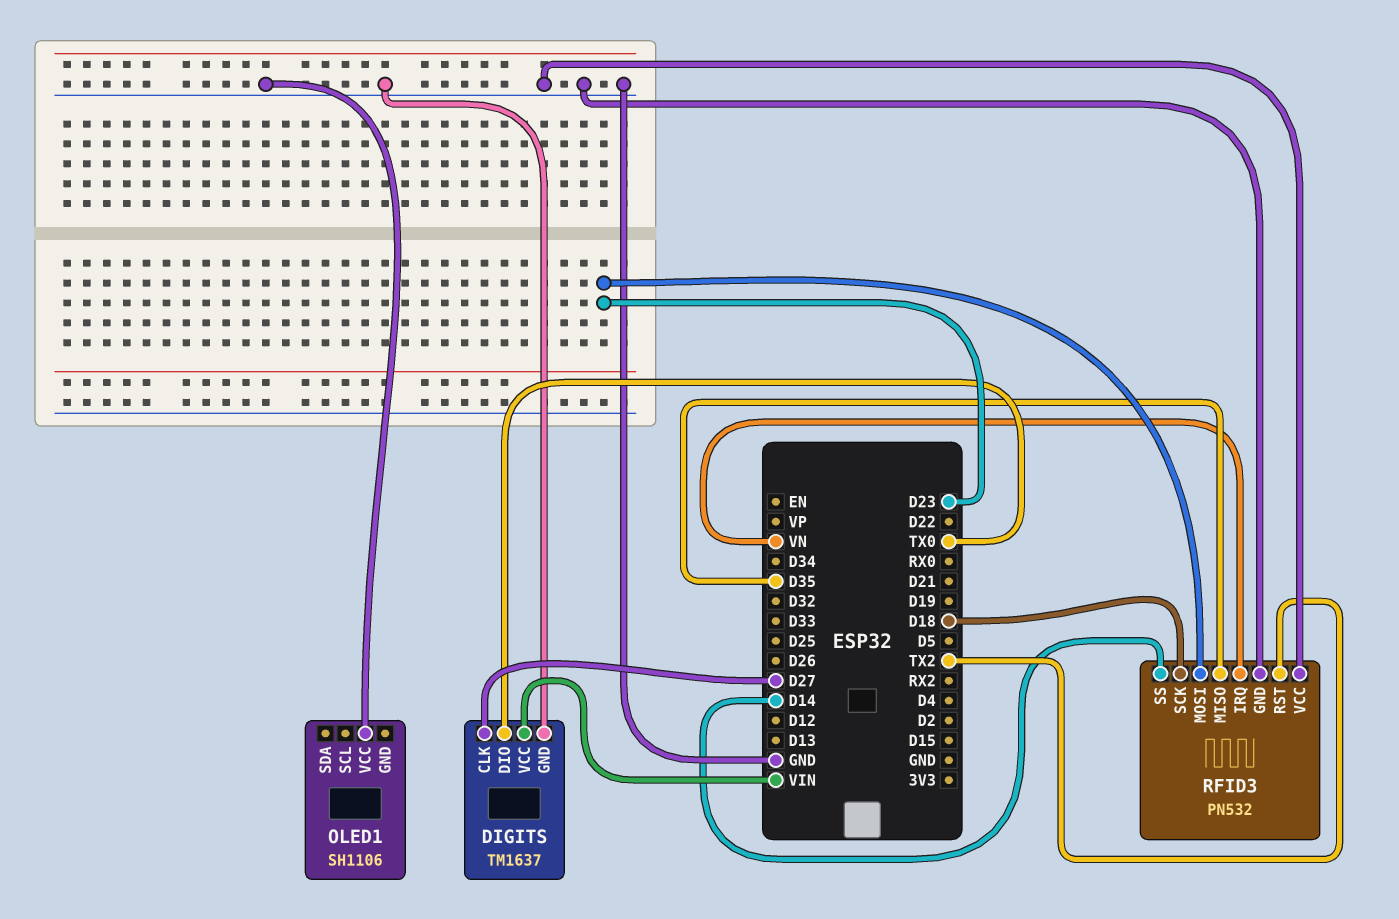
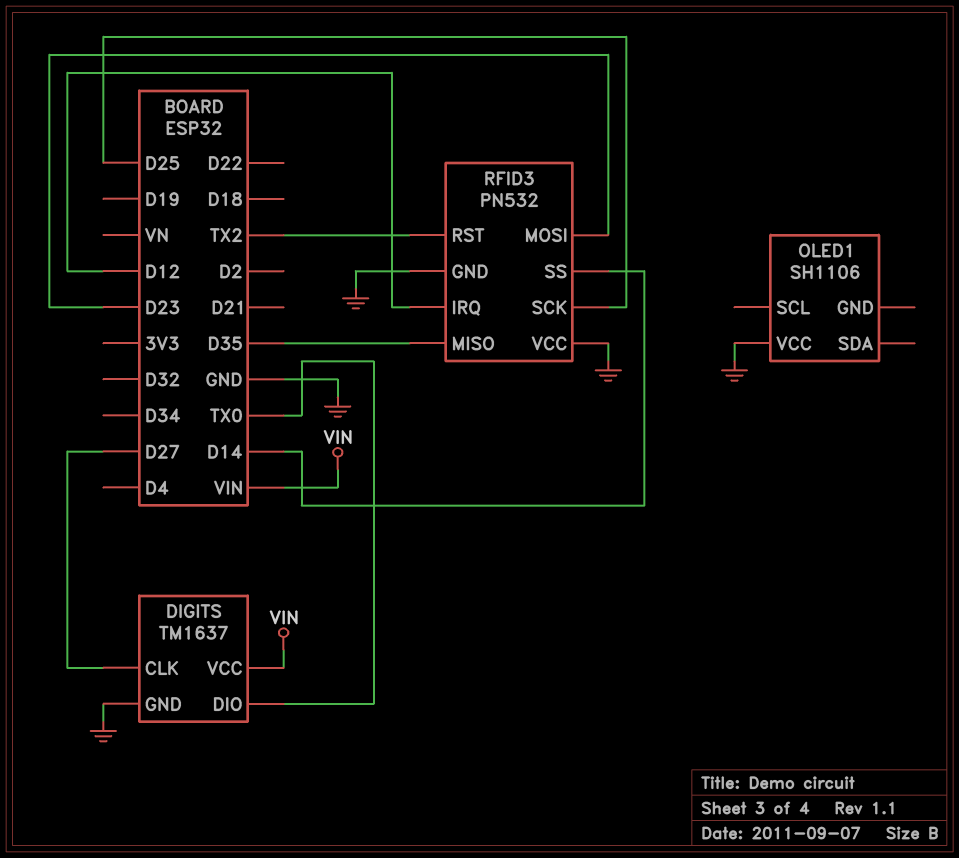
RFID3 pin IRQ: VN -> D12
RFID3 pin SCK: D18 -> D25

